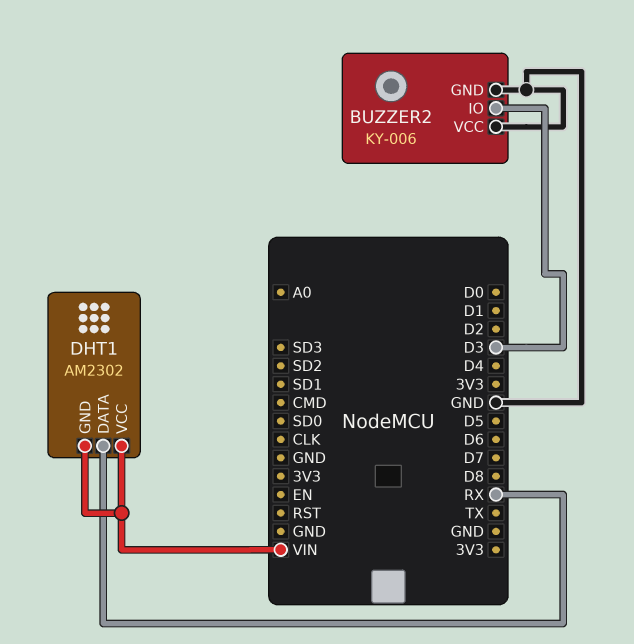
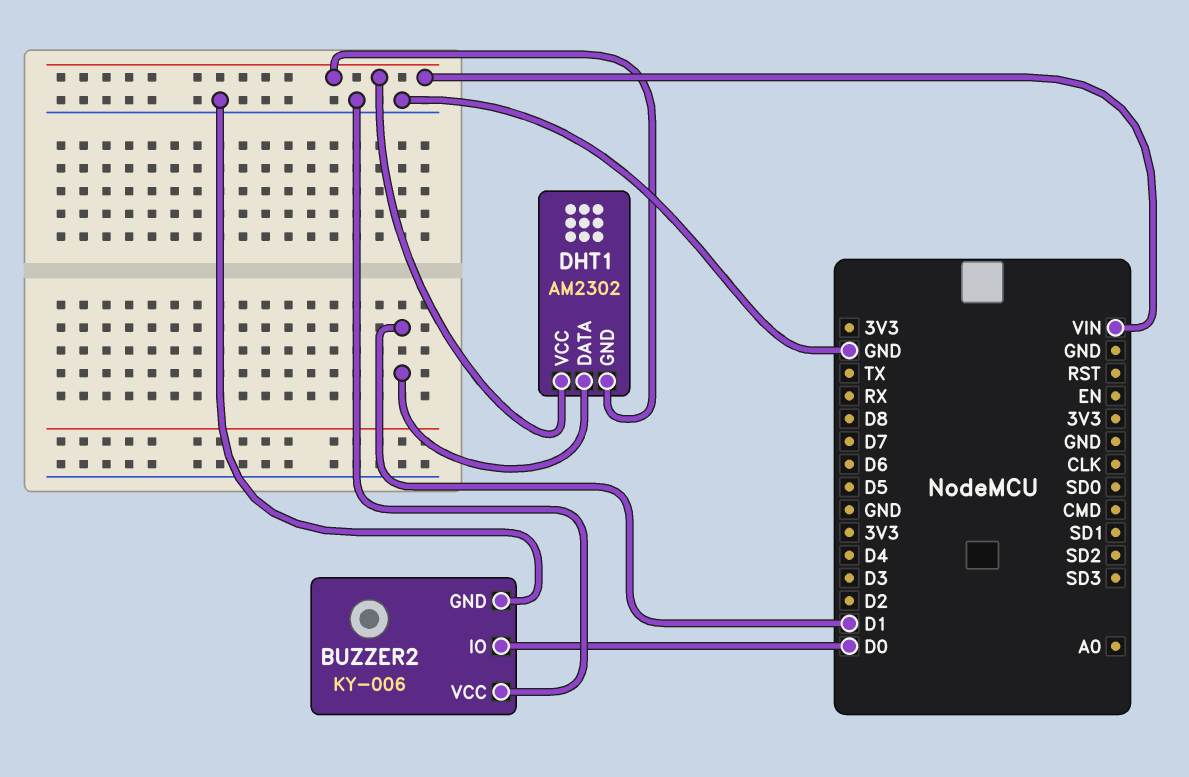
BUZZER2 pin IO: D3 -> D0
DHT1 pin DATA: RX -> D1

